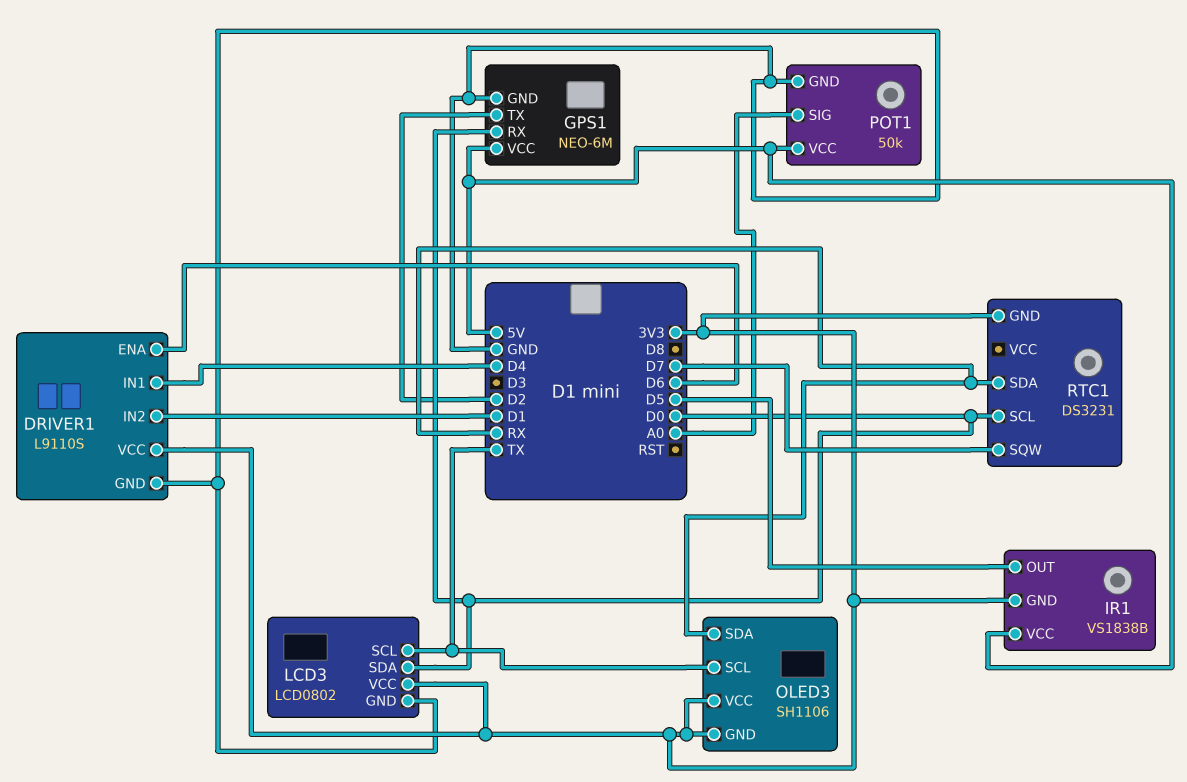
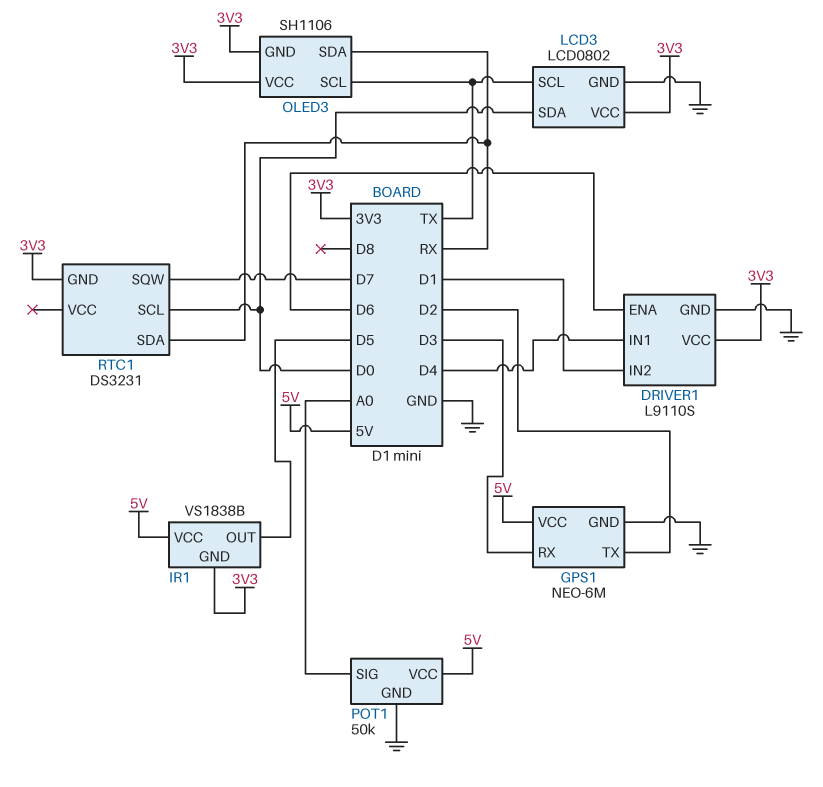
GPS1 pin RX: D0 -> D3

